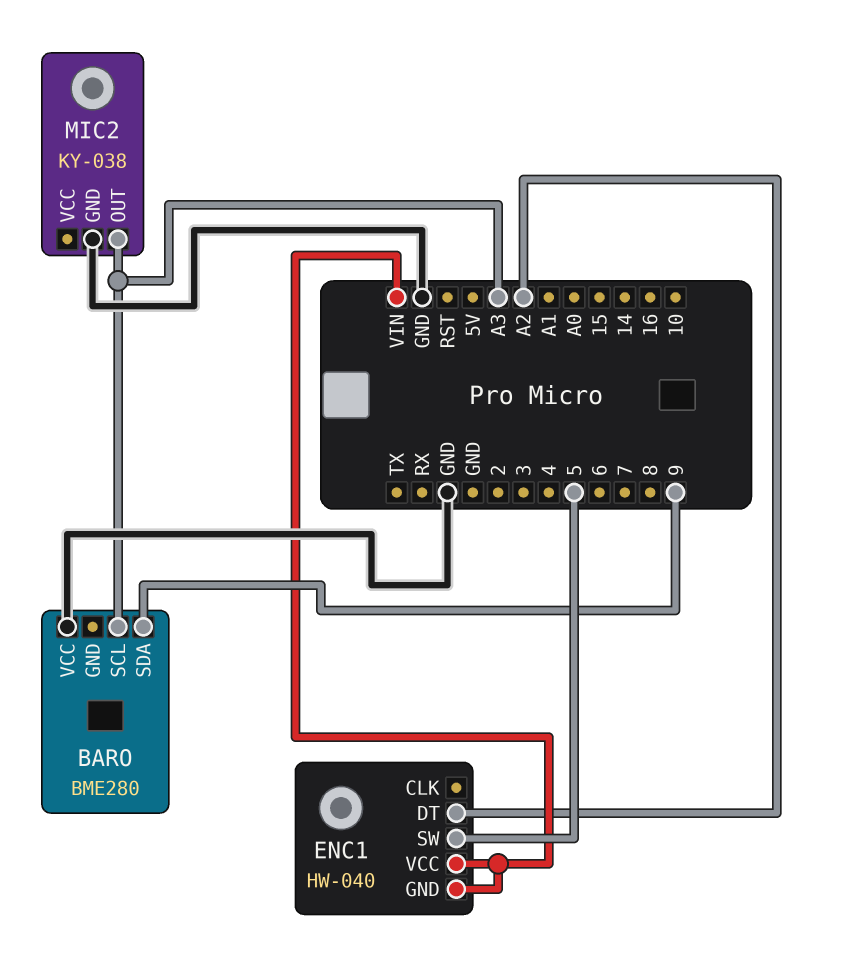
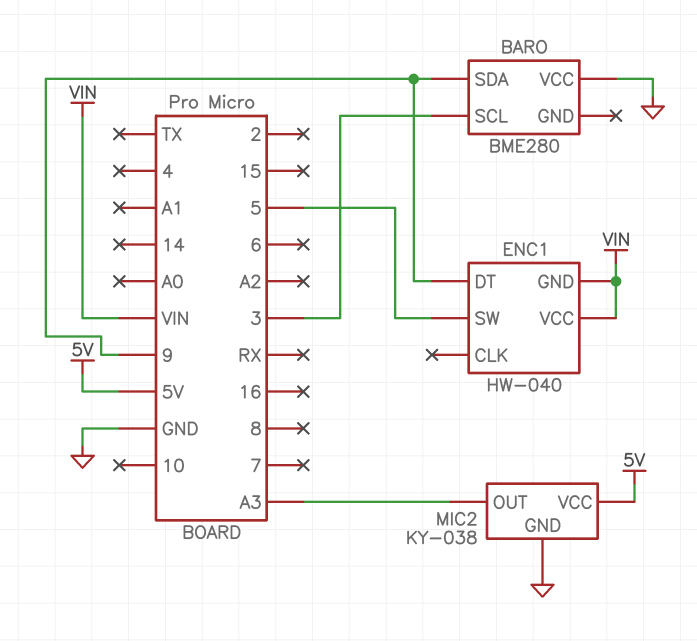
BARO pin SCL: A3 -> 3
ENC1 pin DT: A2 -> 9
MIC2 pin VCC: none -> 5V

